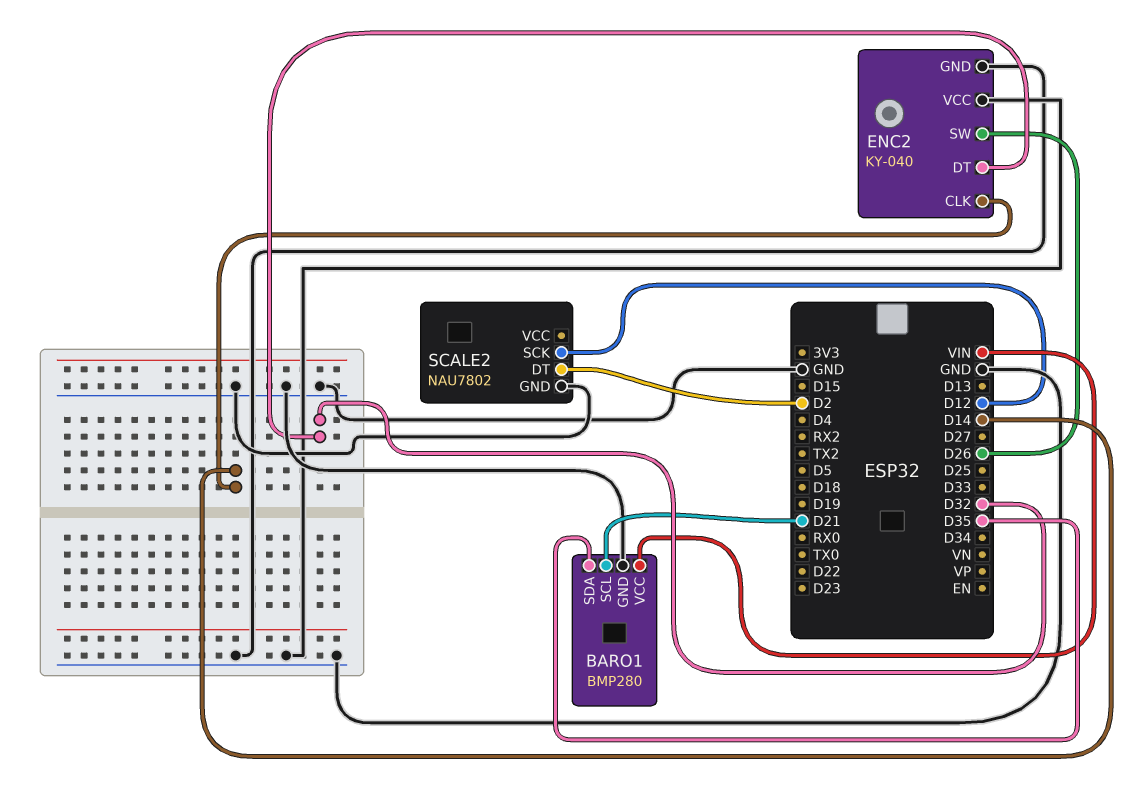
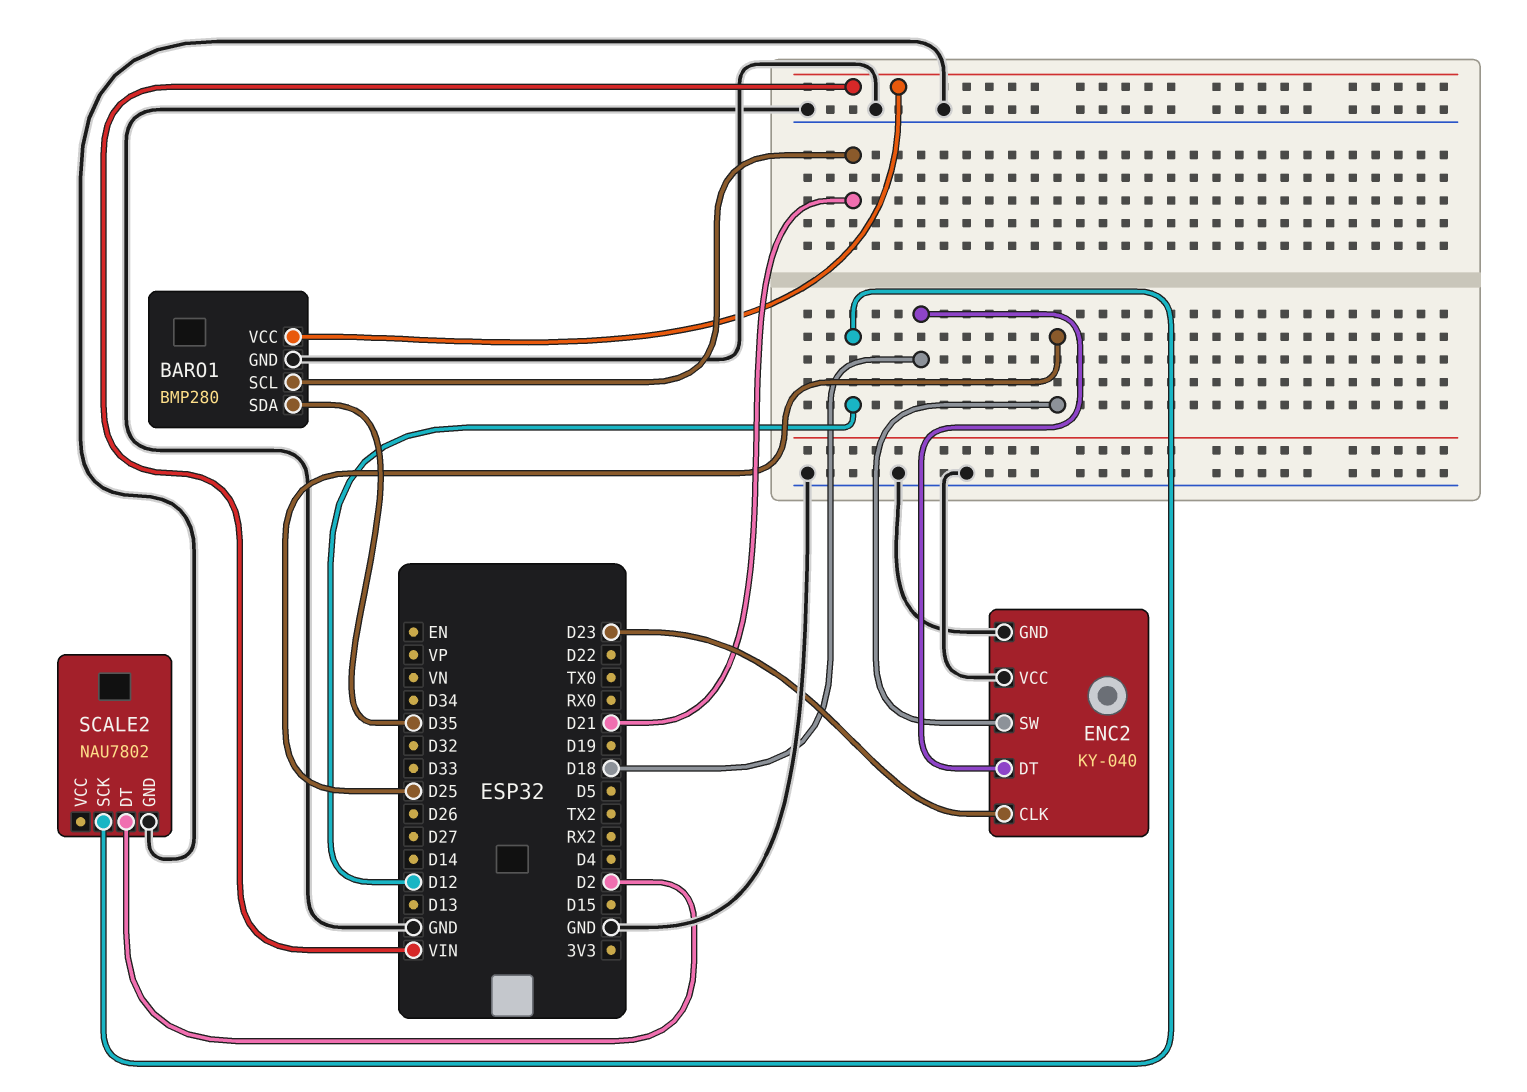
ENC2 pin CLK: D14 -> D23
ENC2 pin DT: D32 -> D18
ENC2 pin SW: D26 -> D25

